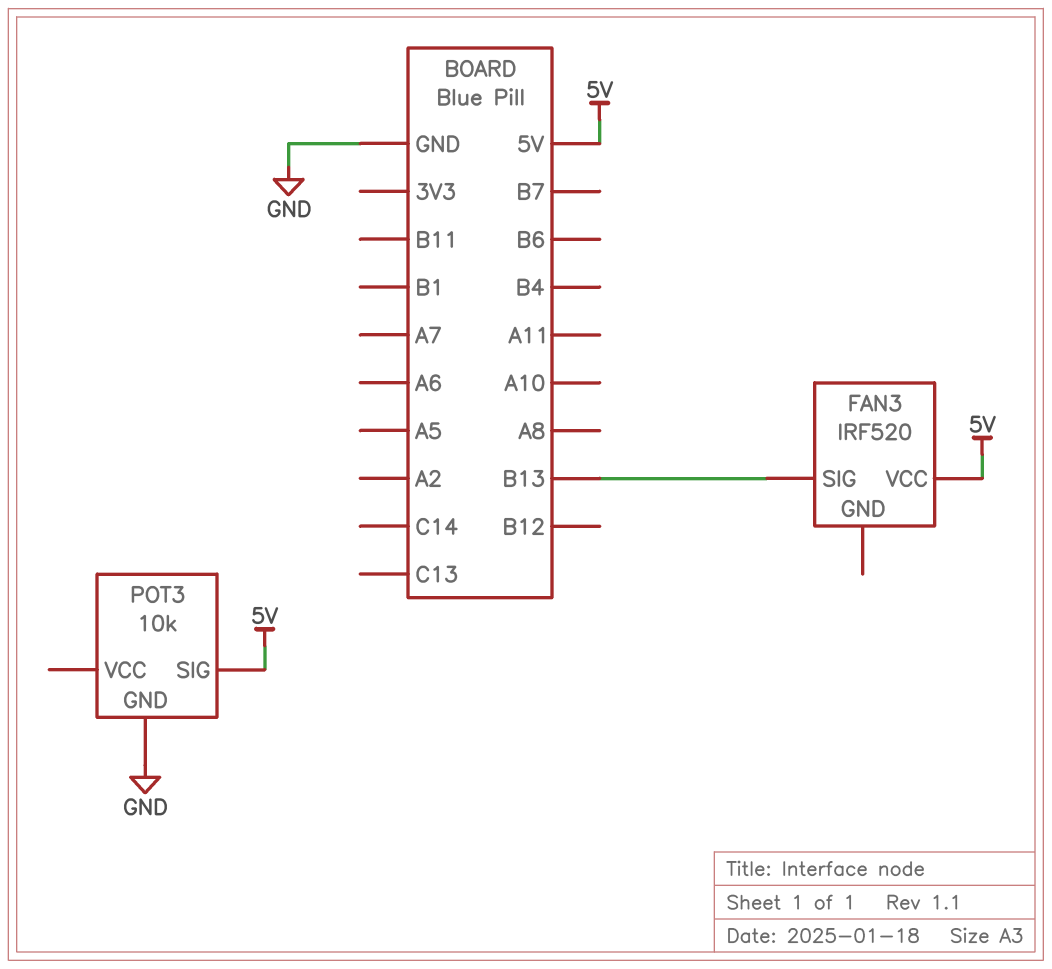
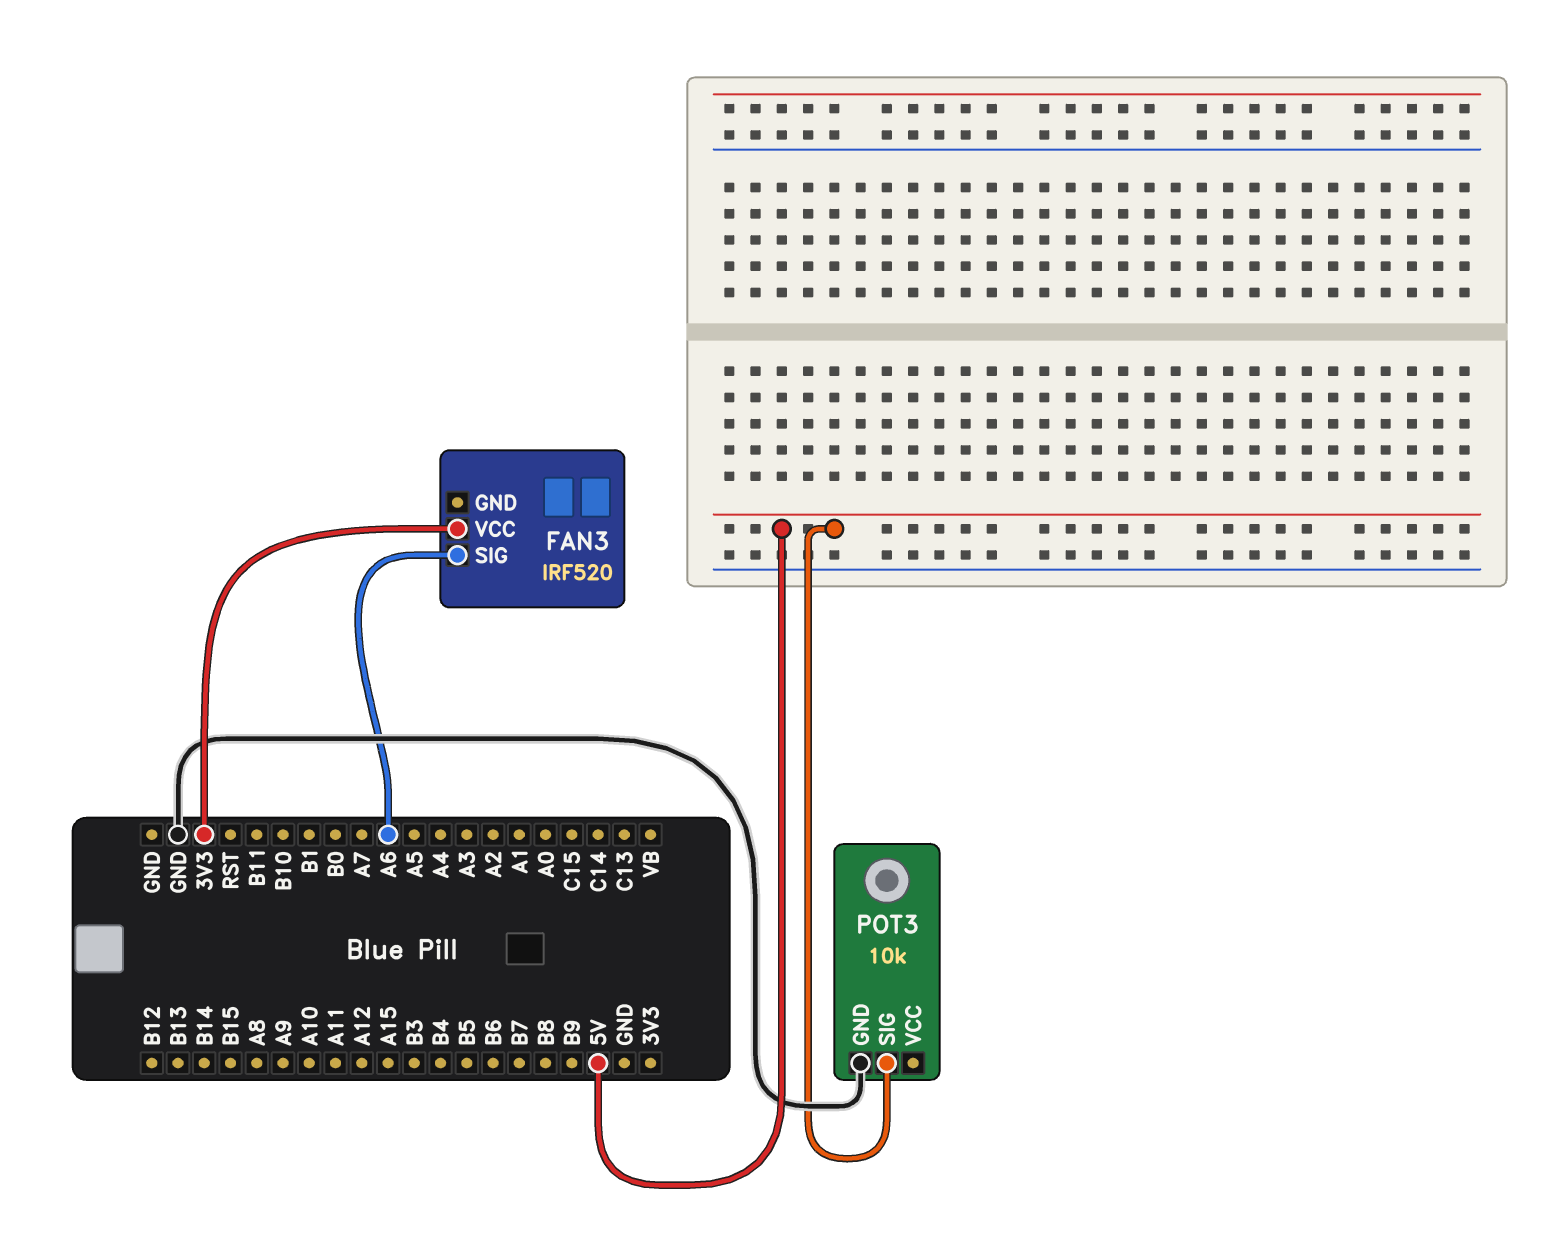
FAN3 pin SIG: B13 -> A6
FAN3 pin VCC: 5V -> 3V3

